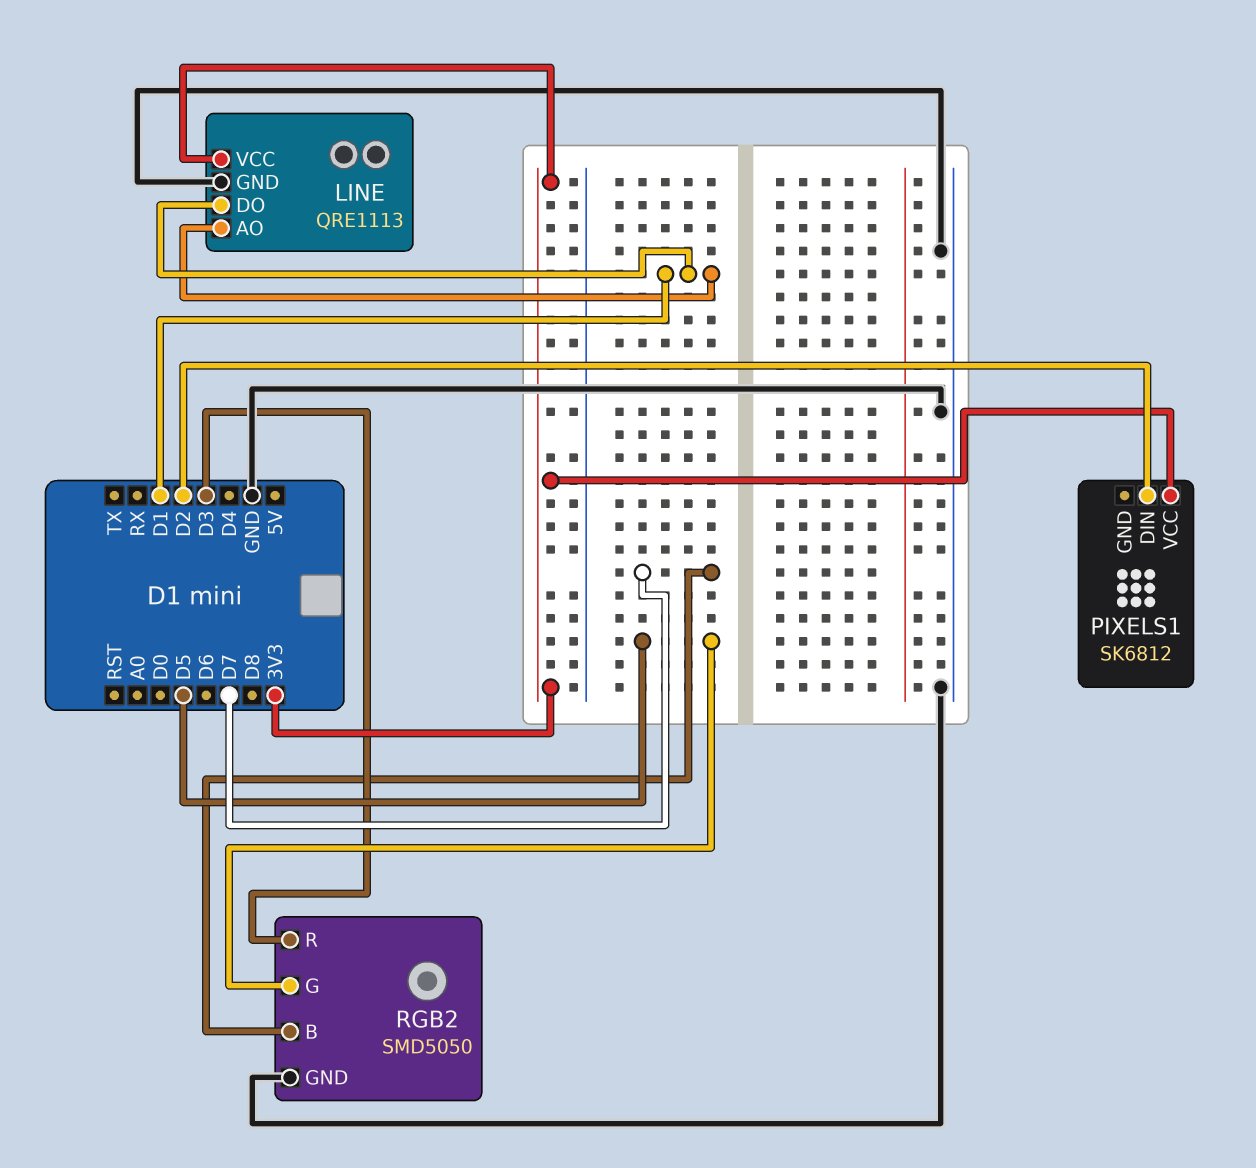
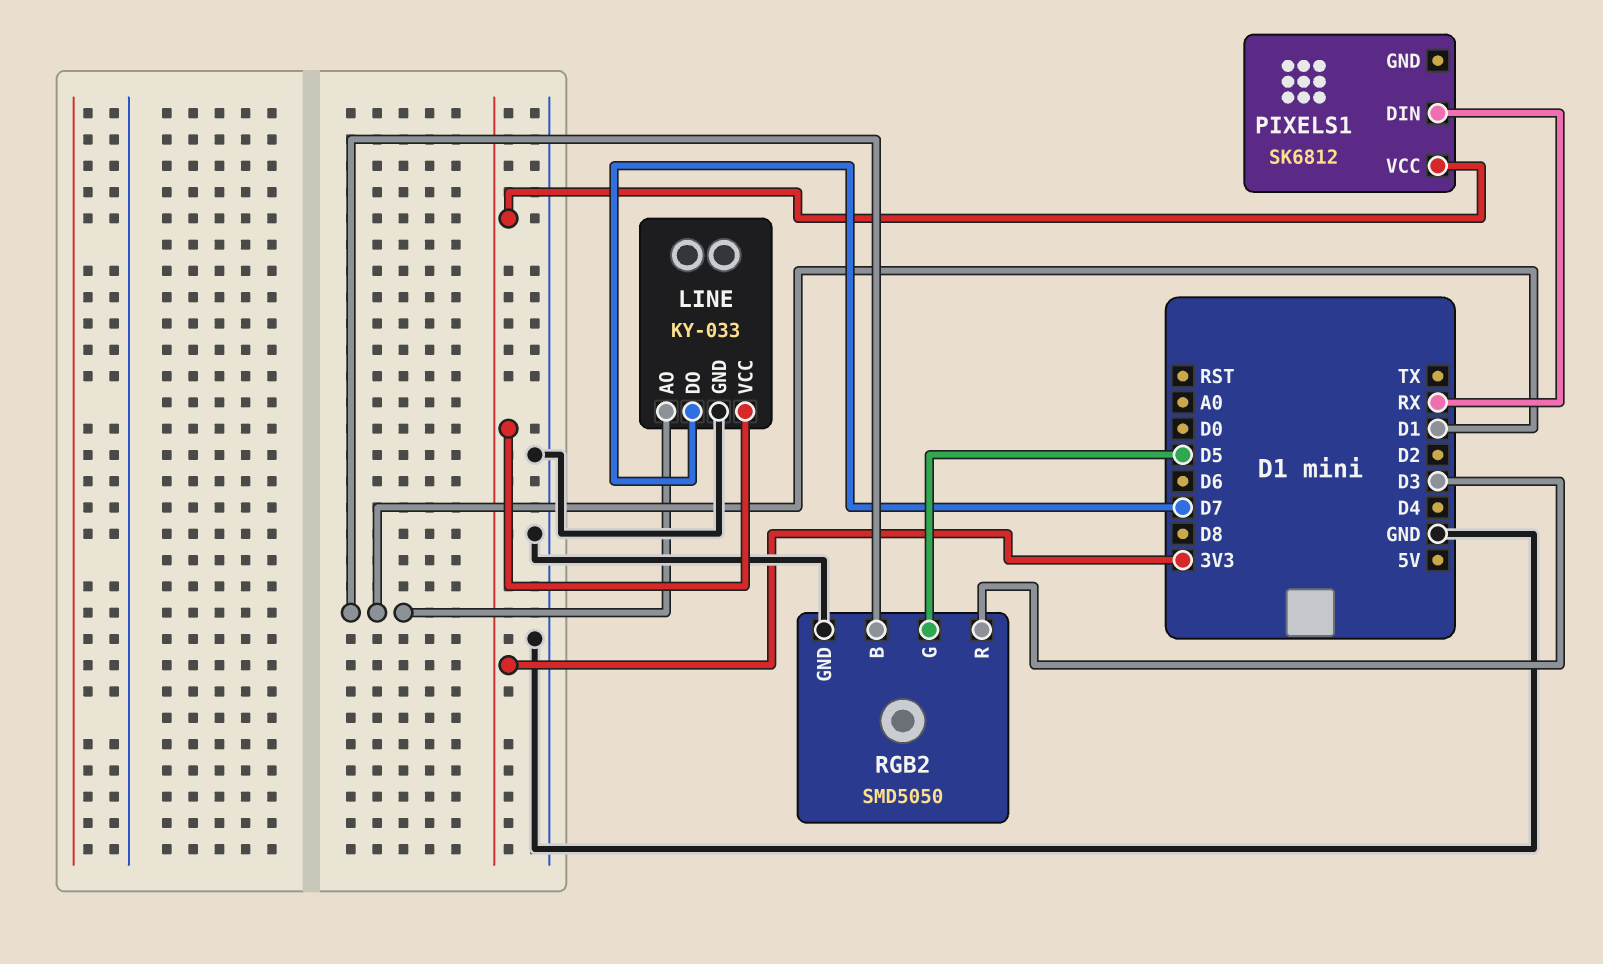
LINE: QRE1113 -> KY-033
LINE pin DO: D1 -> D7
PIXELS1 pin DIN: D2 -> RX
RGB2 pin B: D7 -> D1

